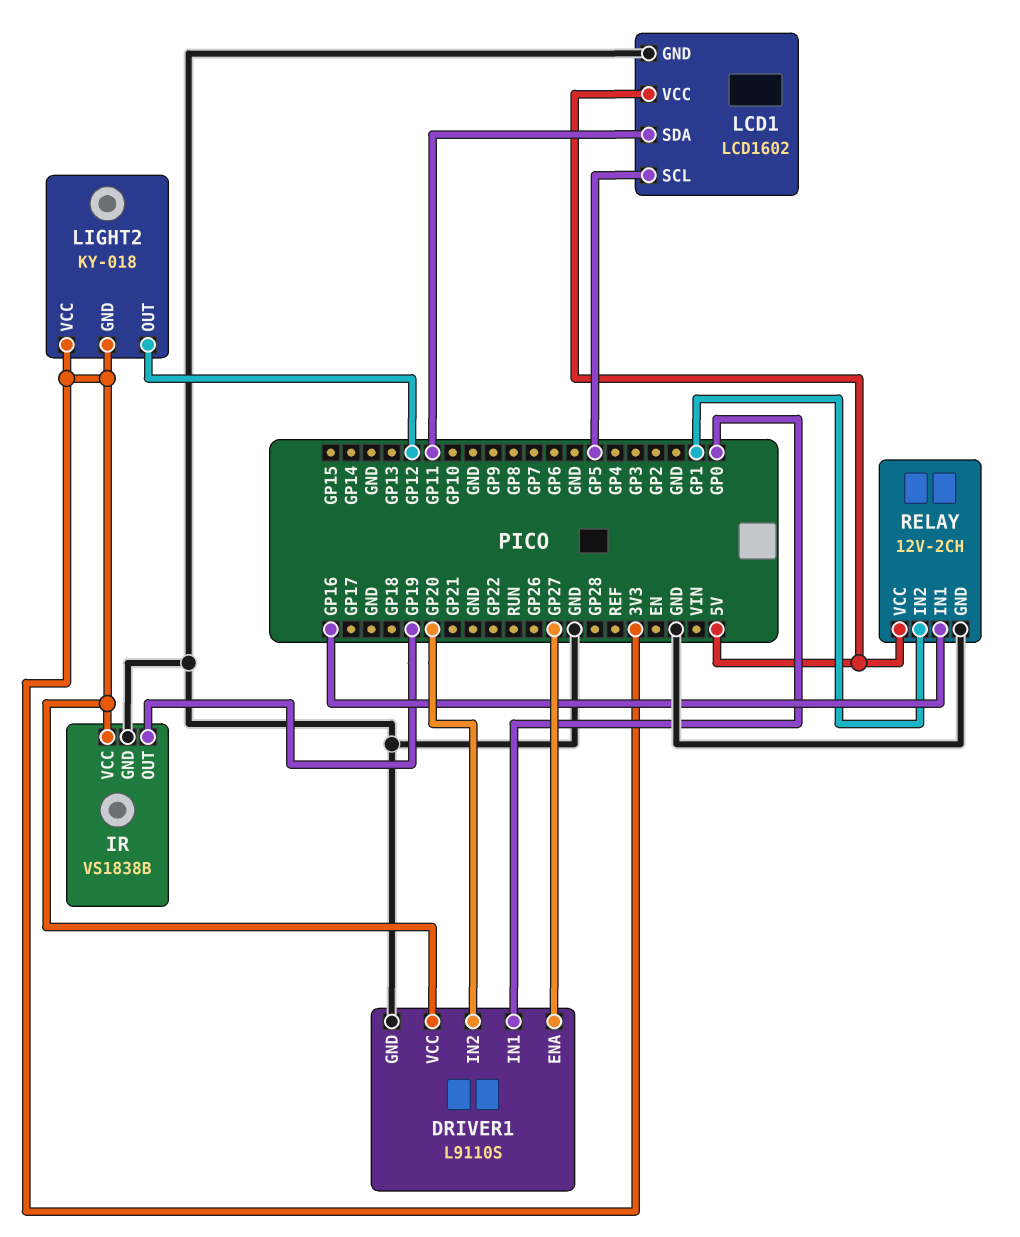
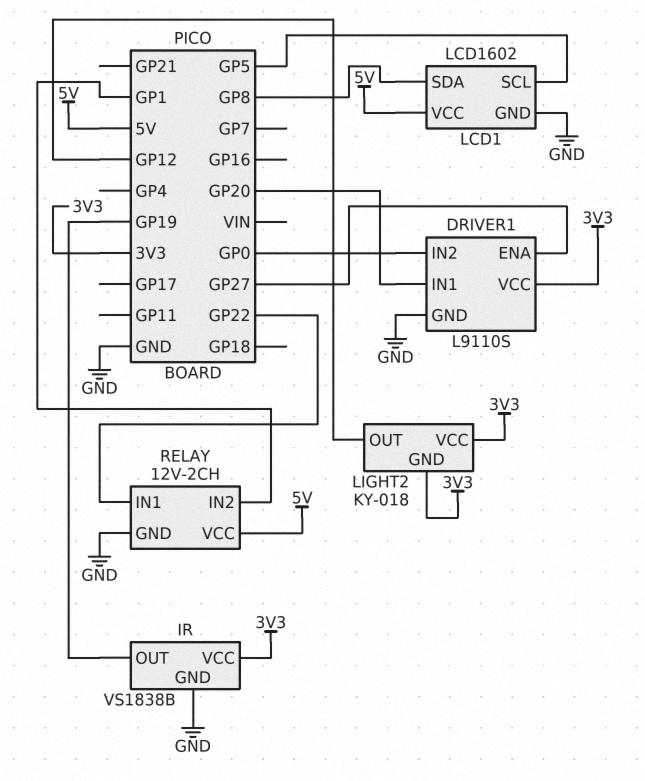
DRIVER1 pin IN1: GP0 -> GP20
DRIVER1 pin IN2: GP20 -> GP0
LCD1 pin SDA: GP11 -> GP8
RELAY pin IN1: GP16 -> GP22

